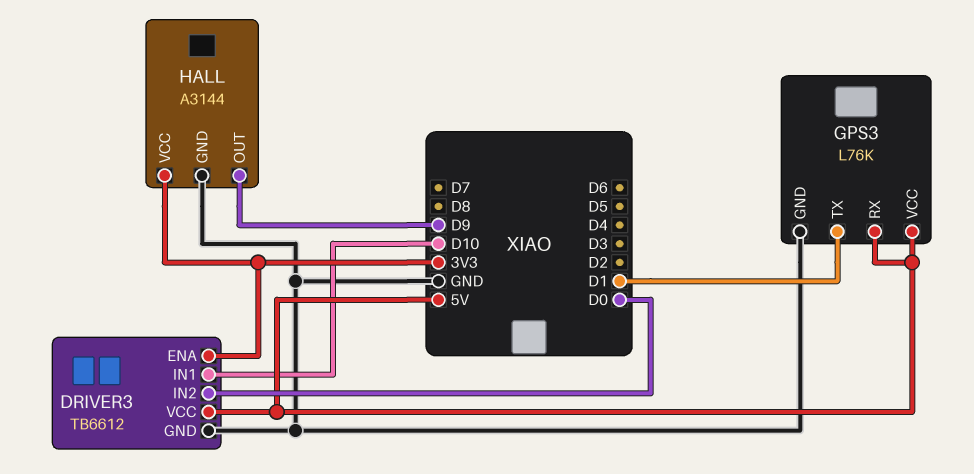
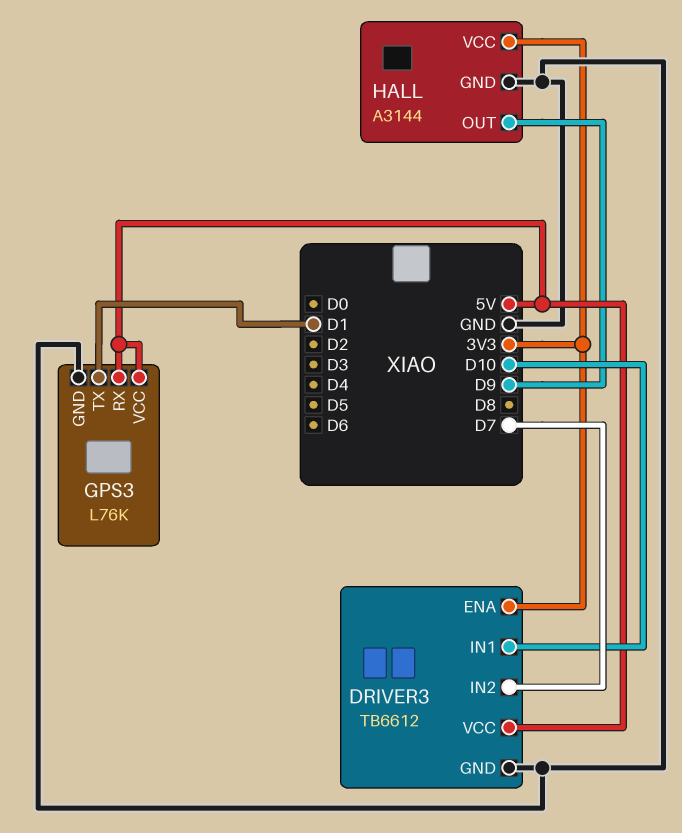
DRIVER3 pin IN2: D0 -> D7

